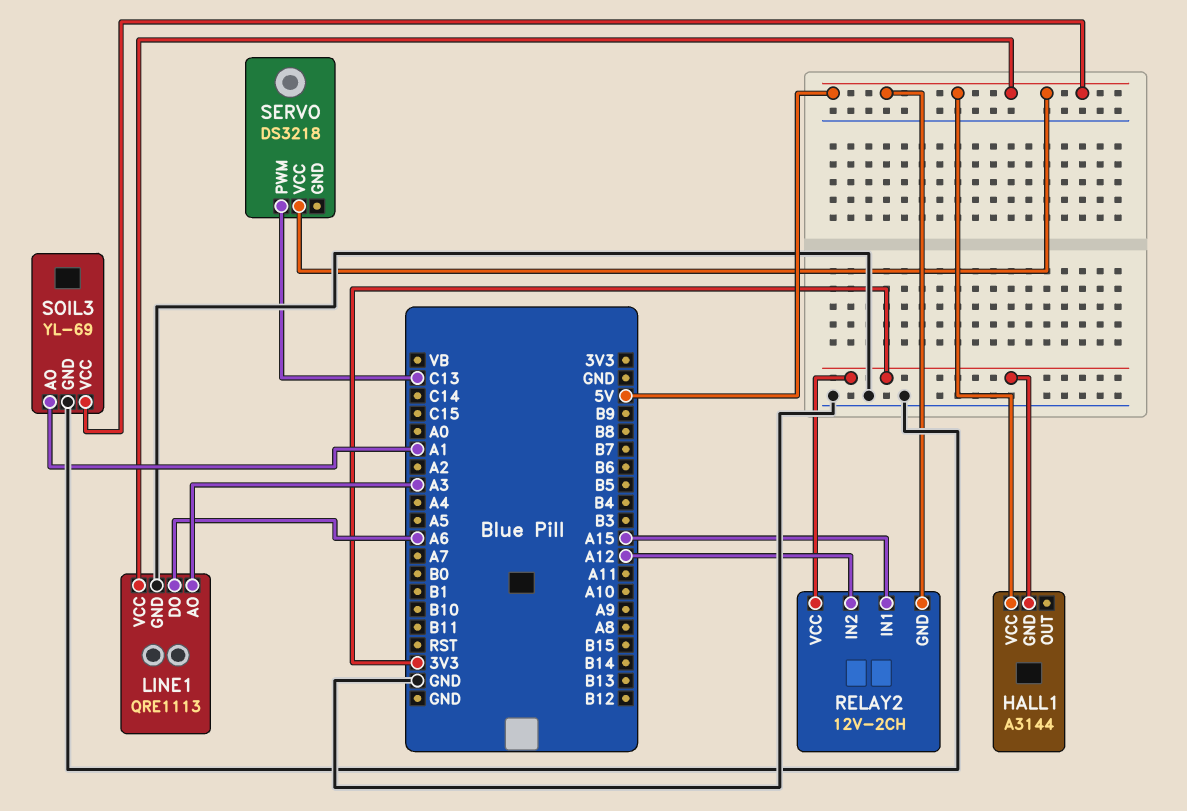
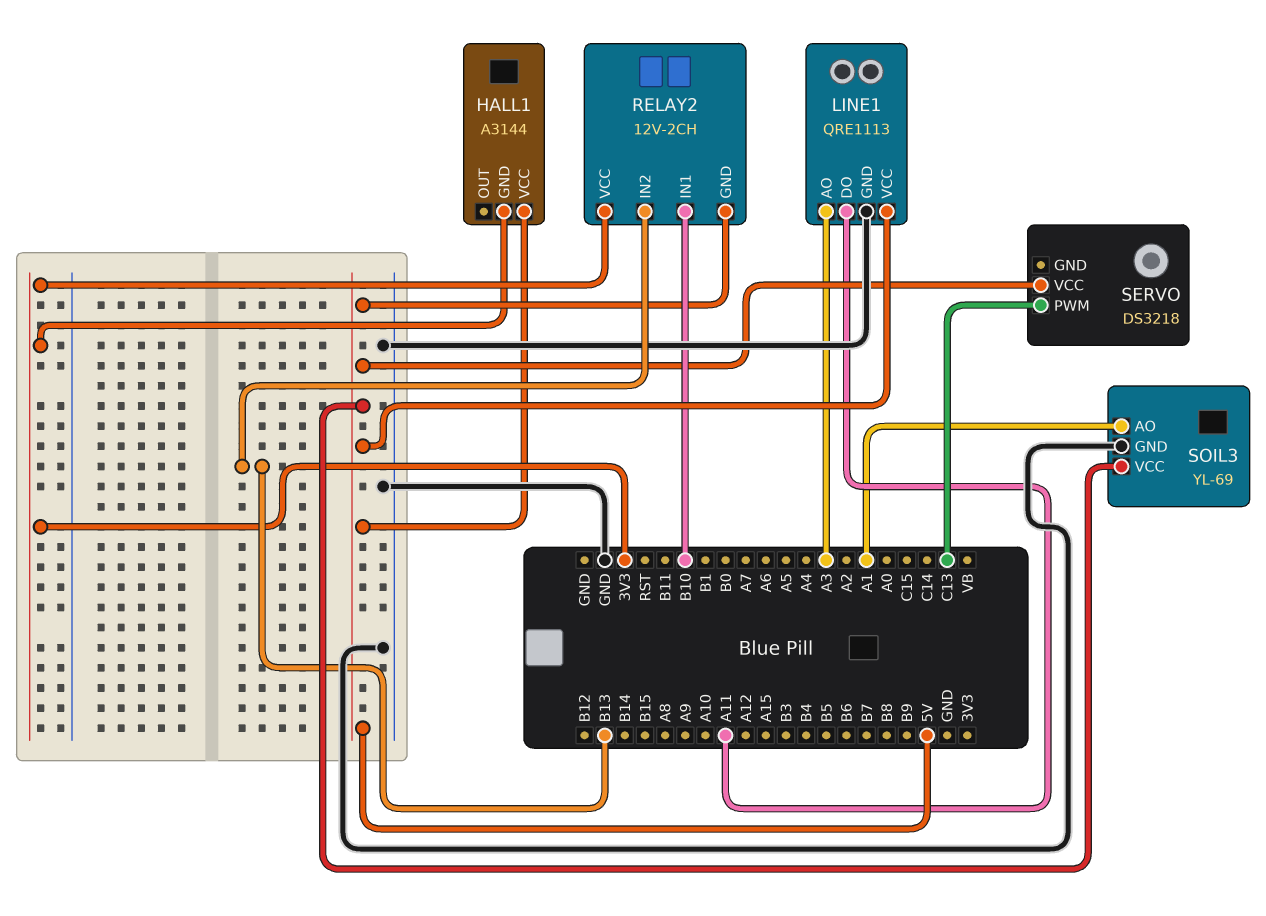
LINE1 pin DO: A6 -> A11
RELAY2 pin IN1: A15 -> B10
RELAY2 pin IN2: A12 -> B13

